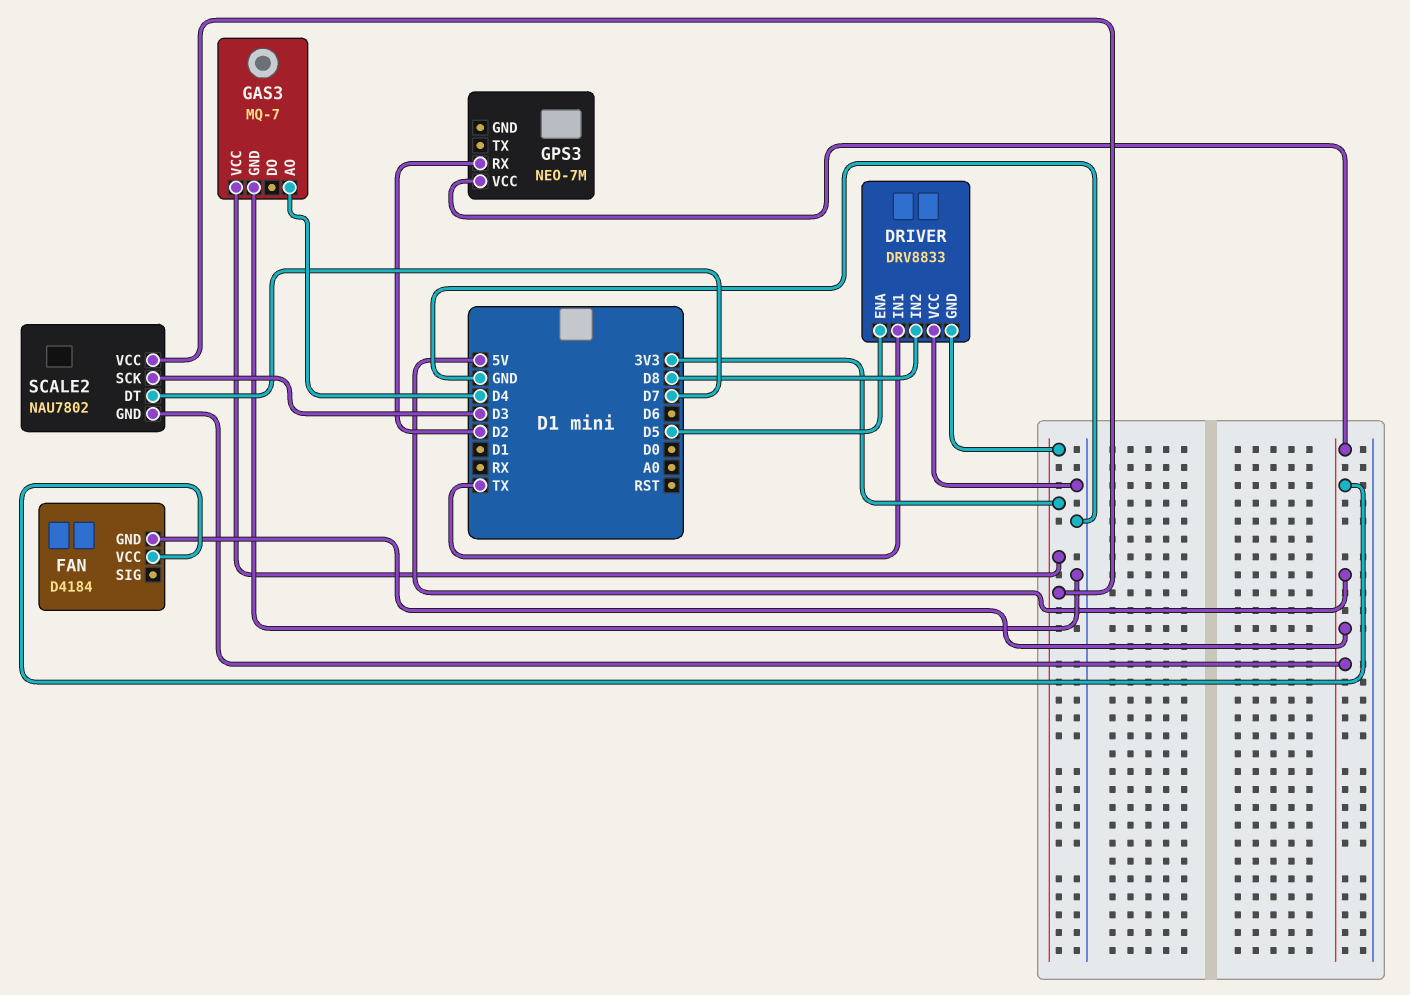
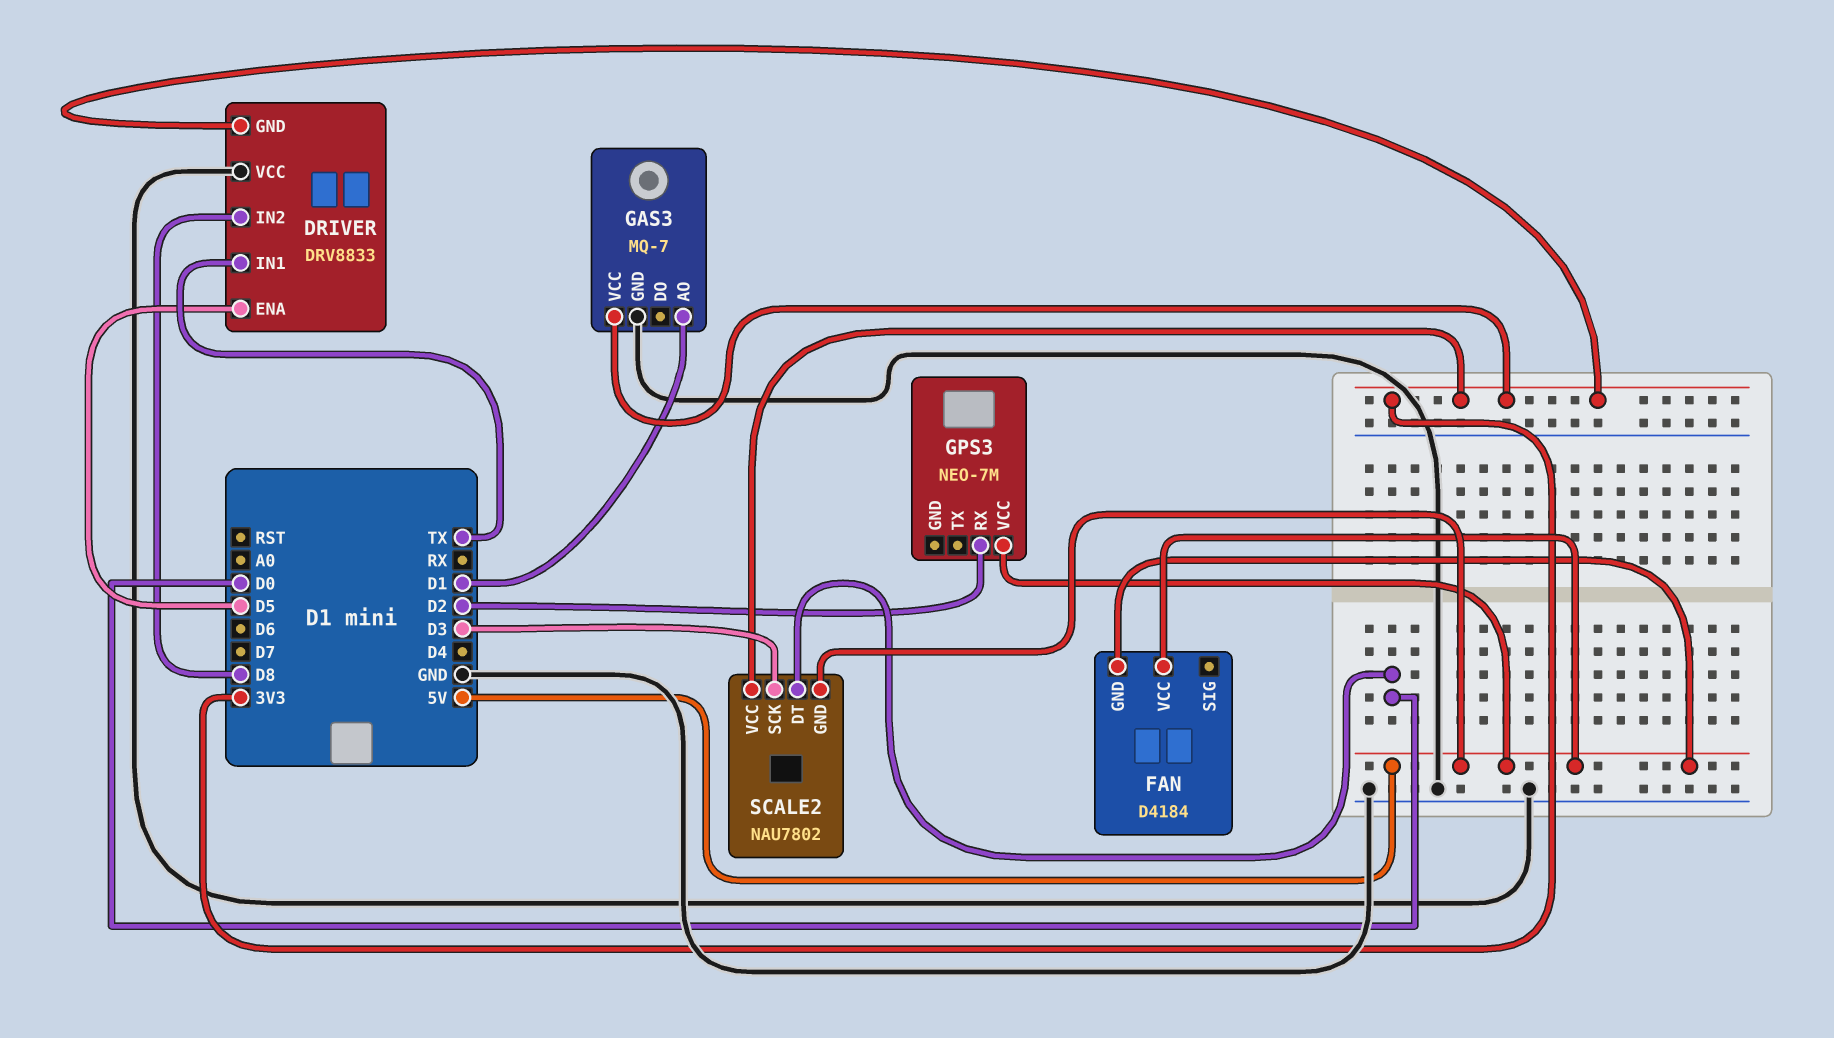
GAS3 pin AO: D4 -> D1
SCALE2 pin DT: D7 -> D0

